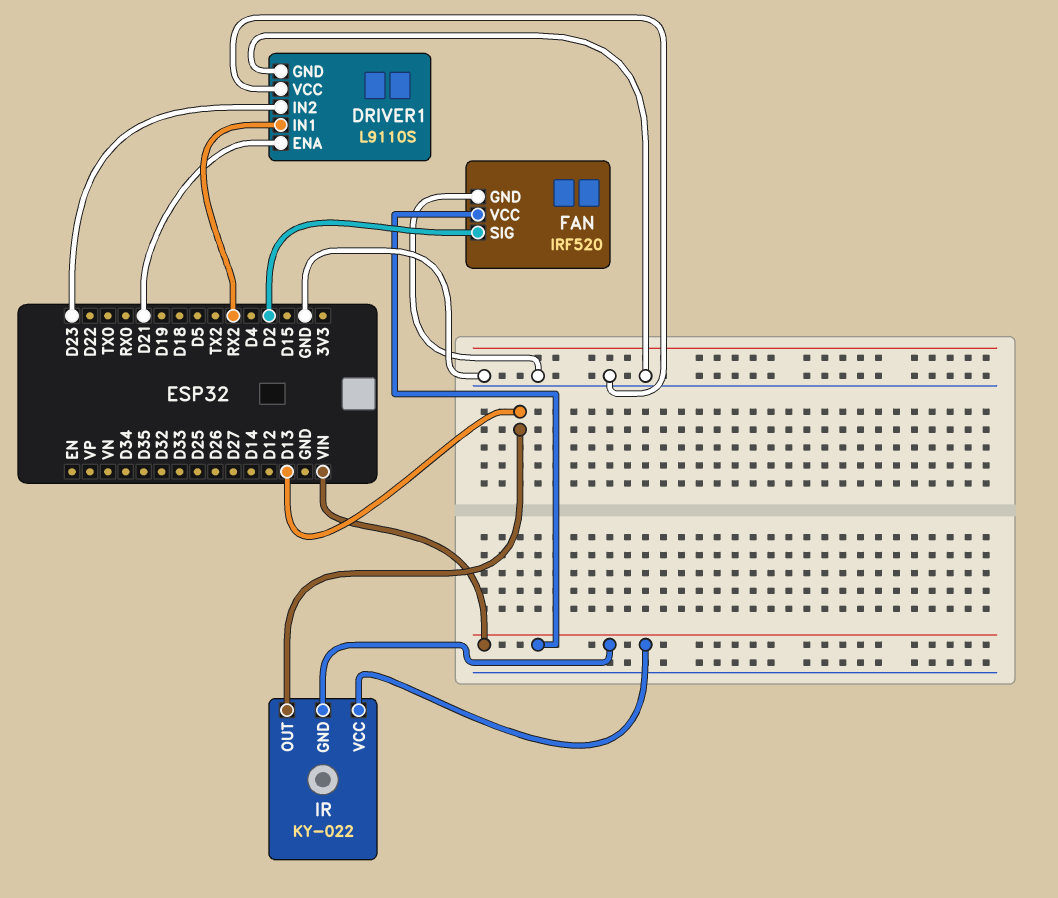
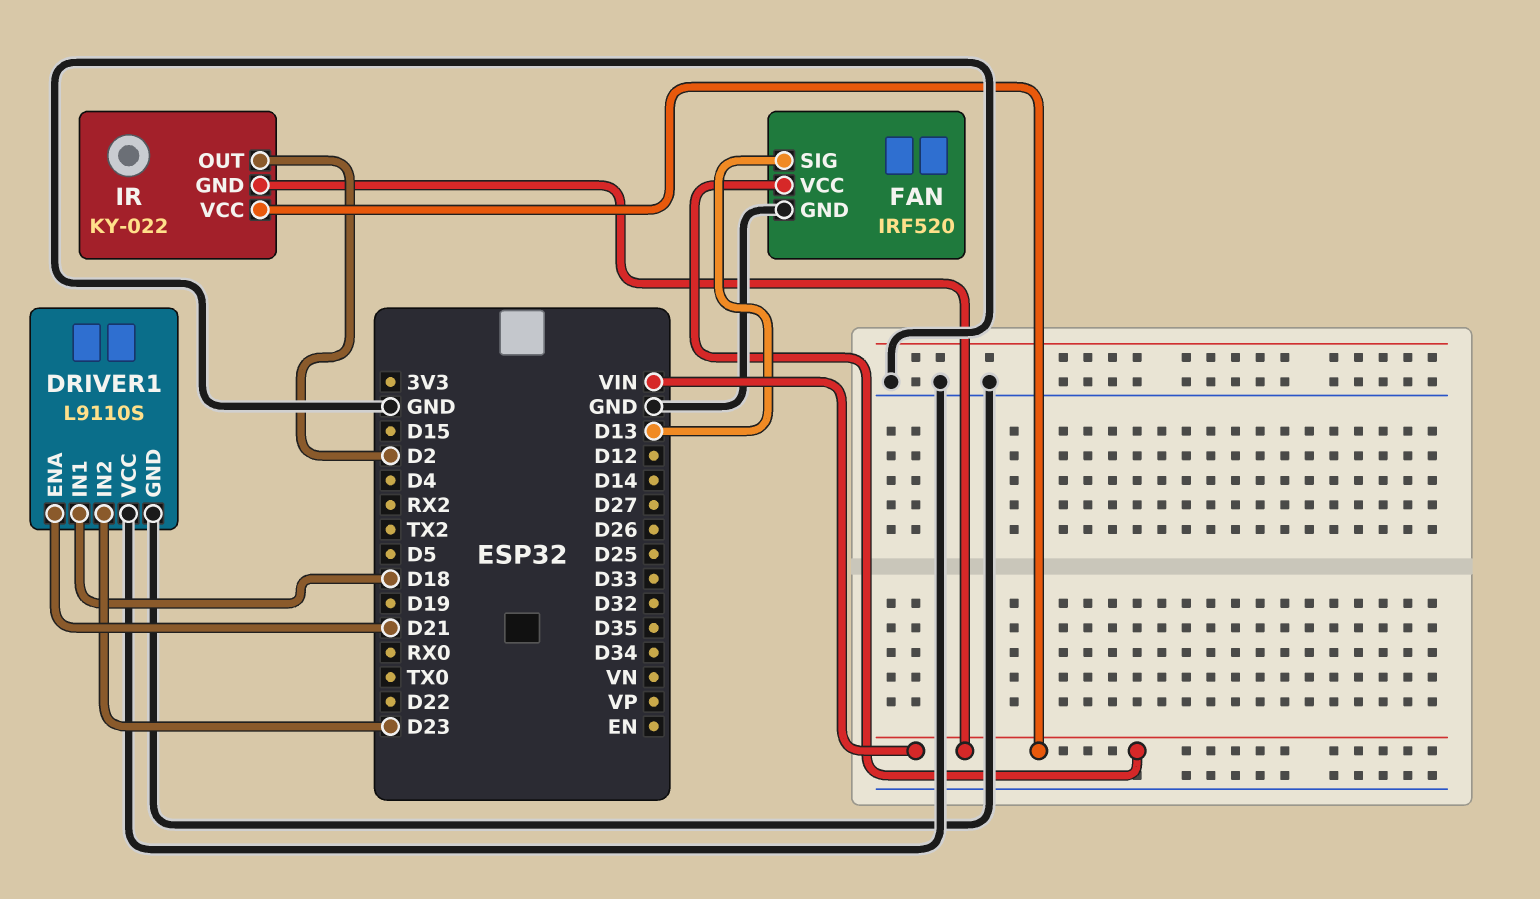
DRIVER1 pin IN1: RX2 -> D18
FAN pin SIG: D2 -> D13
IR pin OUT: D13 -> D2

